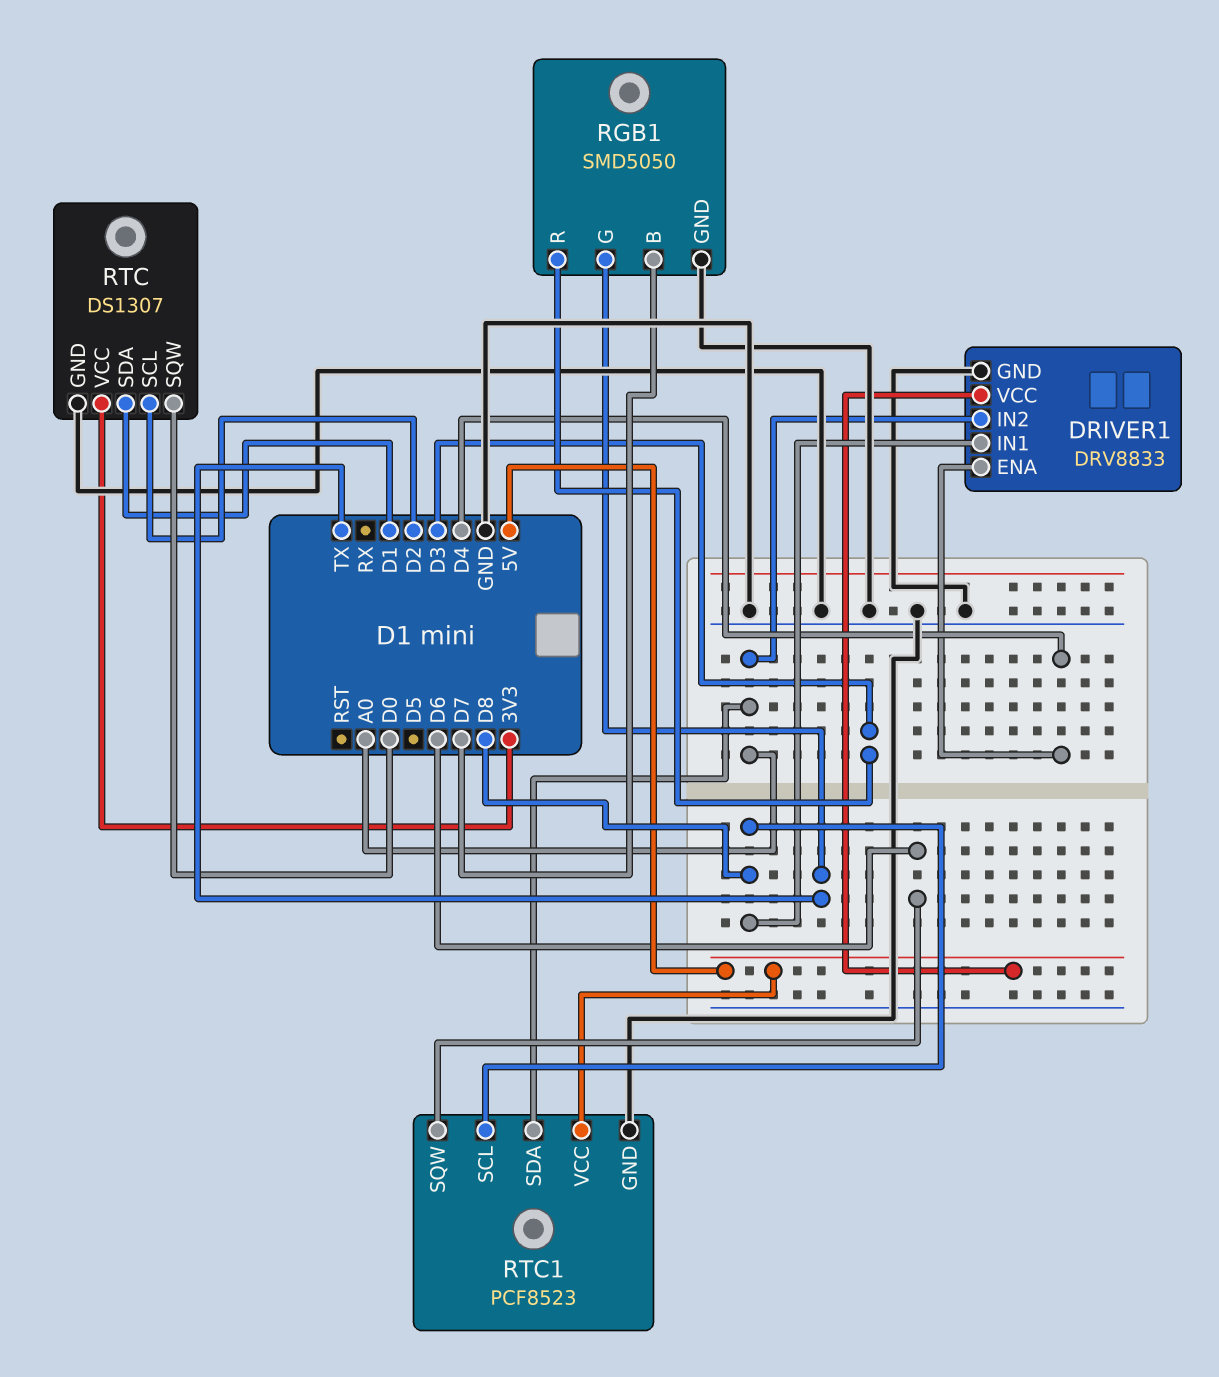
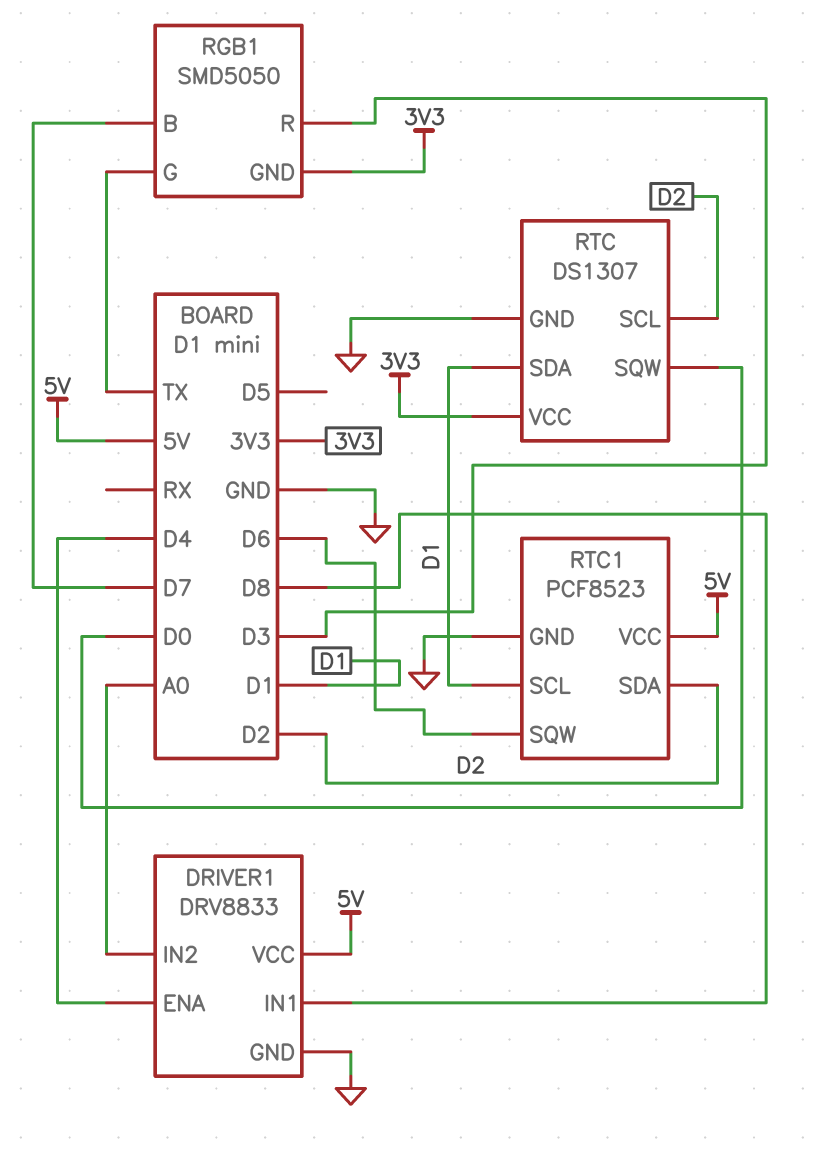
RGB1 pin GND: GND -> 3V3
RTC1 pin SCL: D8 -> D1
RTC1 pin SDA: A0 -> D2

